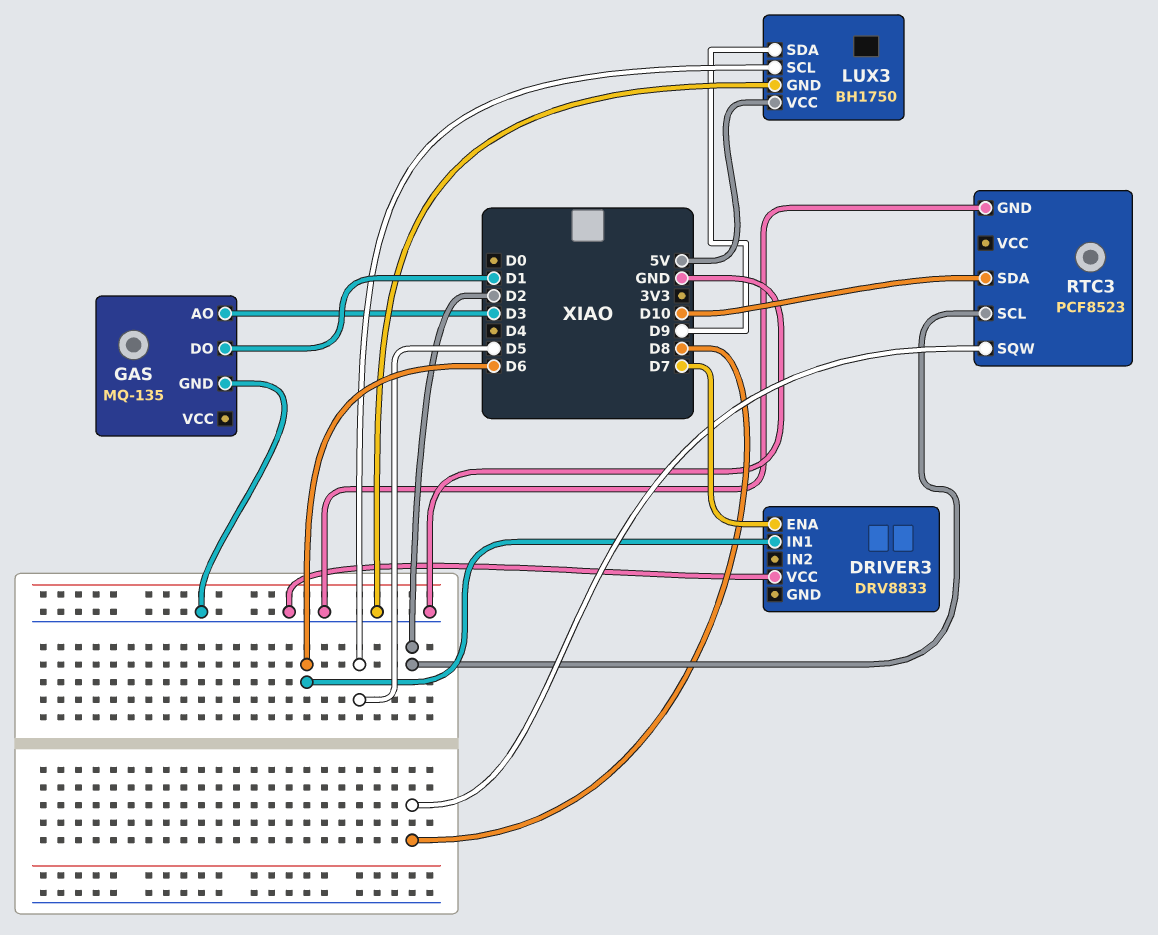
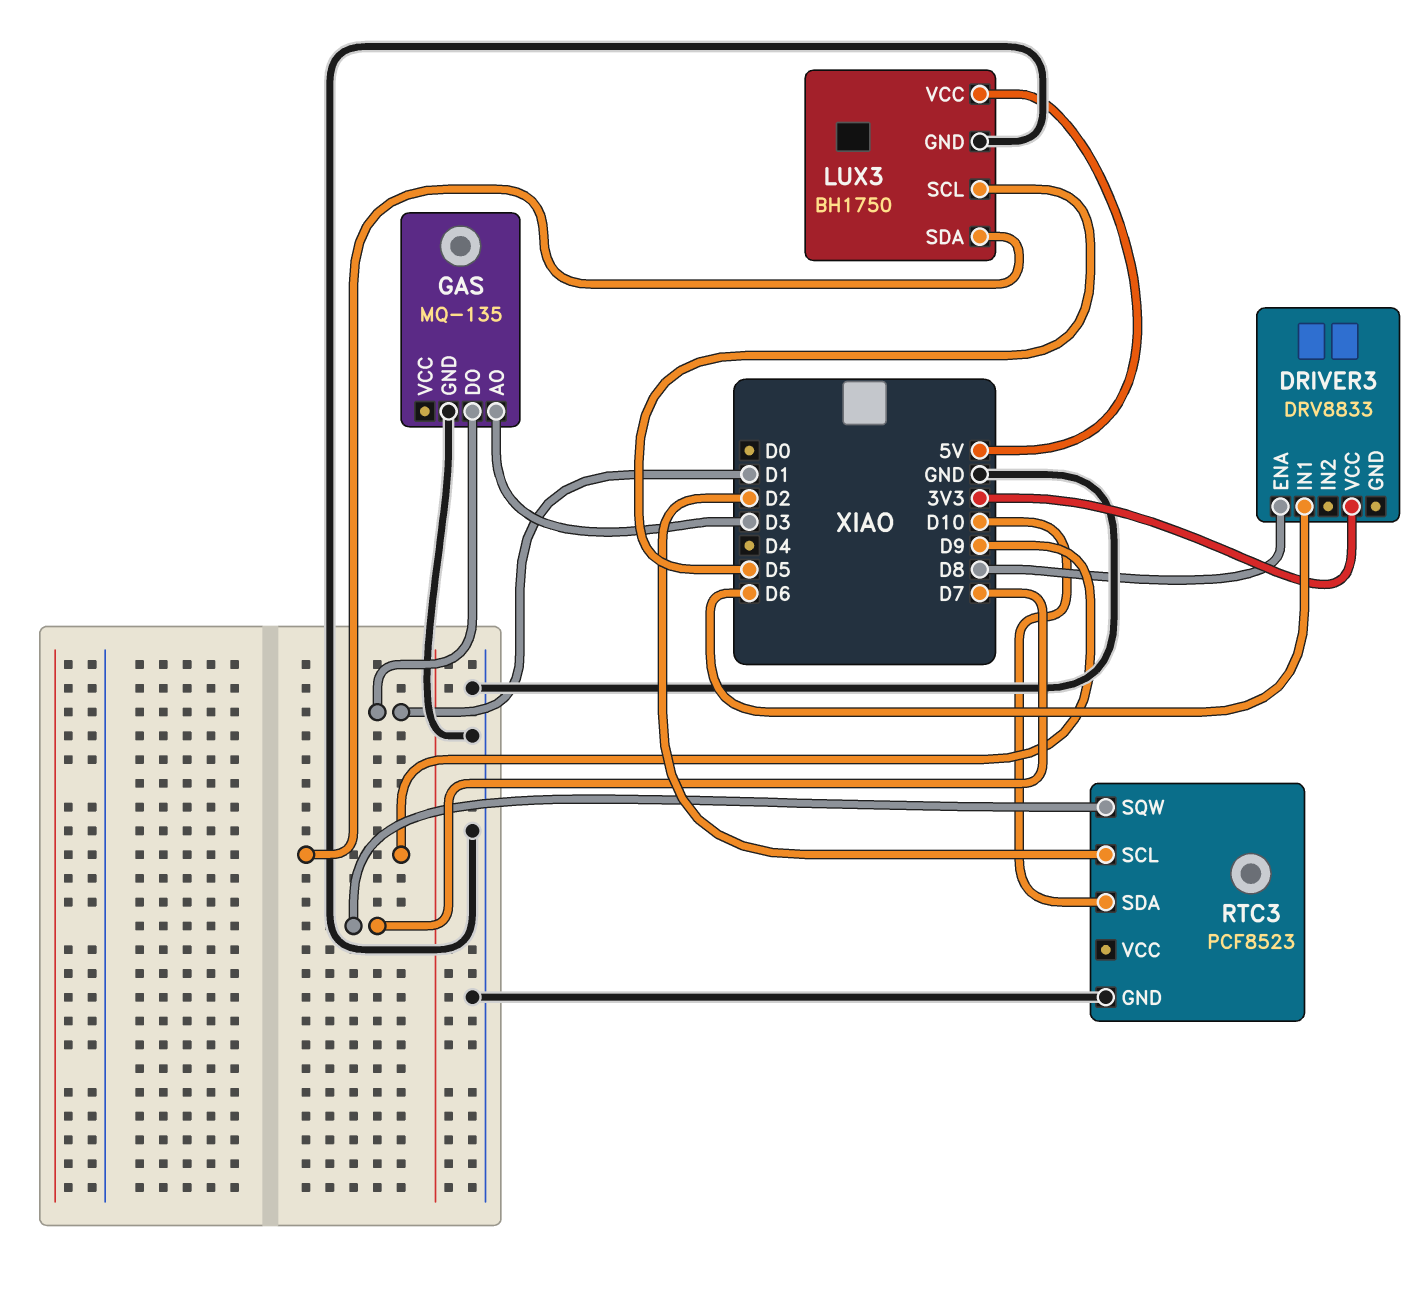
DRIVER3 pin ENA: D7 -> D8
DRIVER3 pin VCC: GND -> 3V3
RTC3 pin SQW: D8 -> D7

